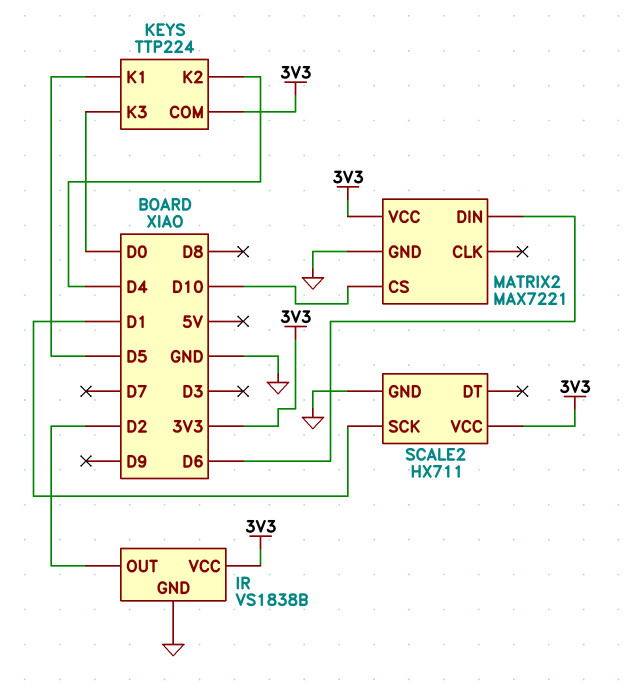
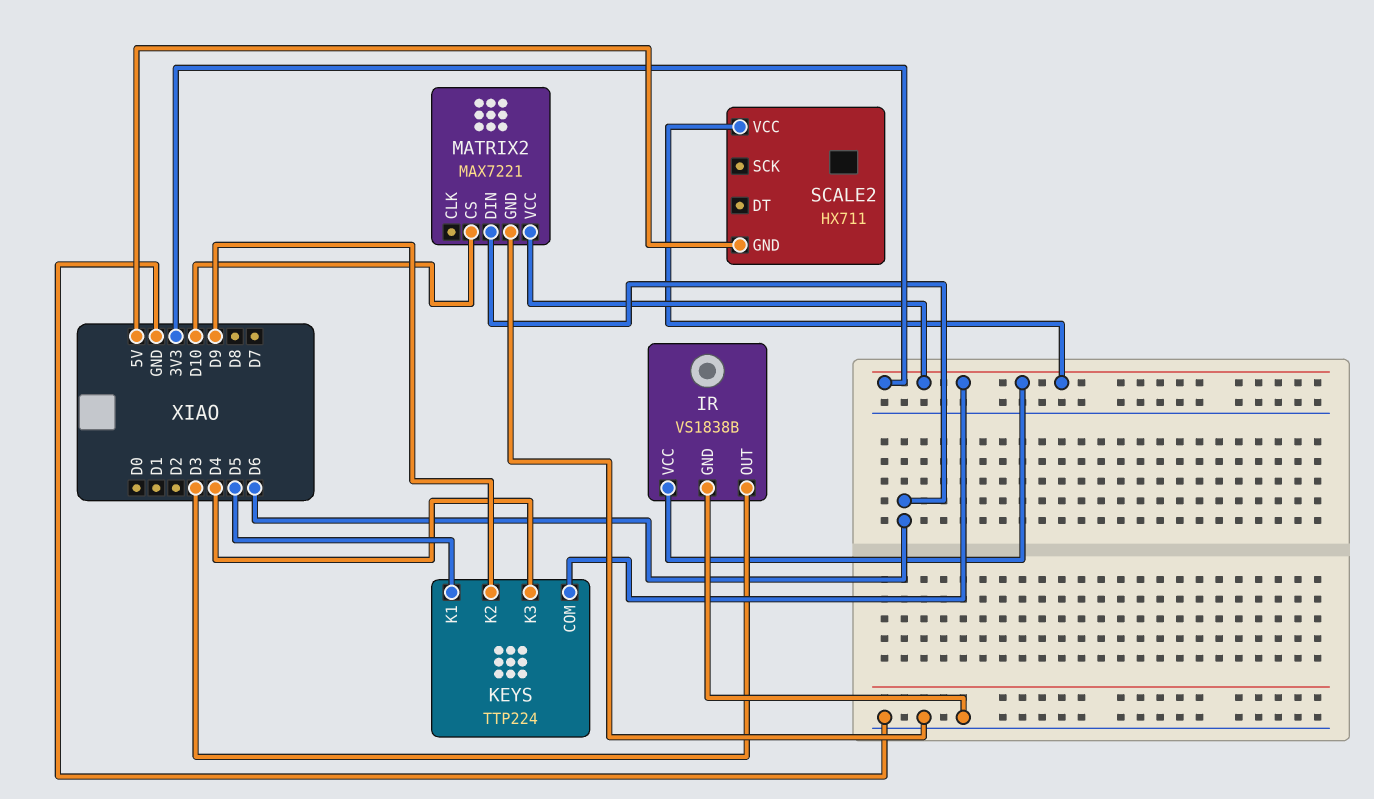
IR pin OUT: D2 -> D3
KEYS pin K2: D4 -> D9
KEYS pin K3: D0 -> D4
SCALE2 pin GND: GND -> 5V
SCALE2 pin SCK: D1 -> none

